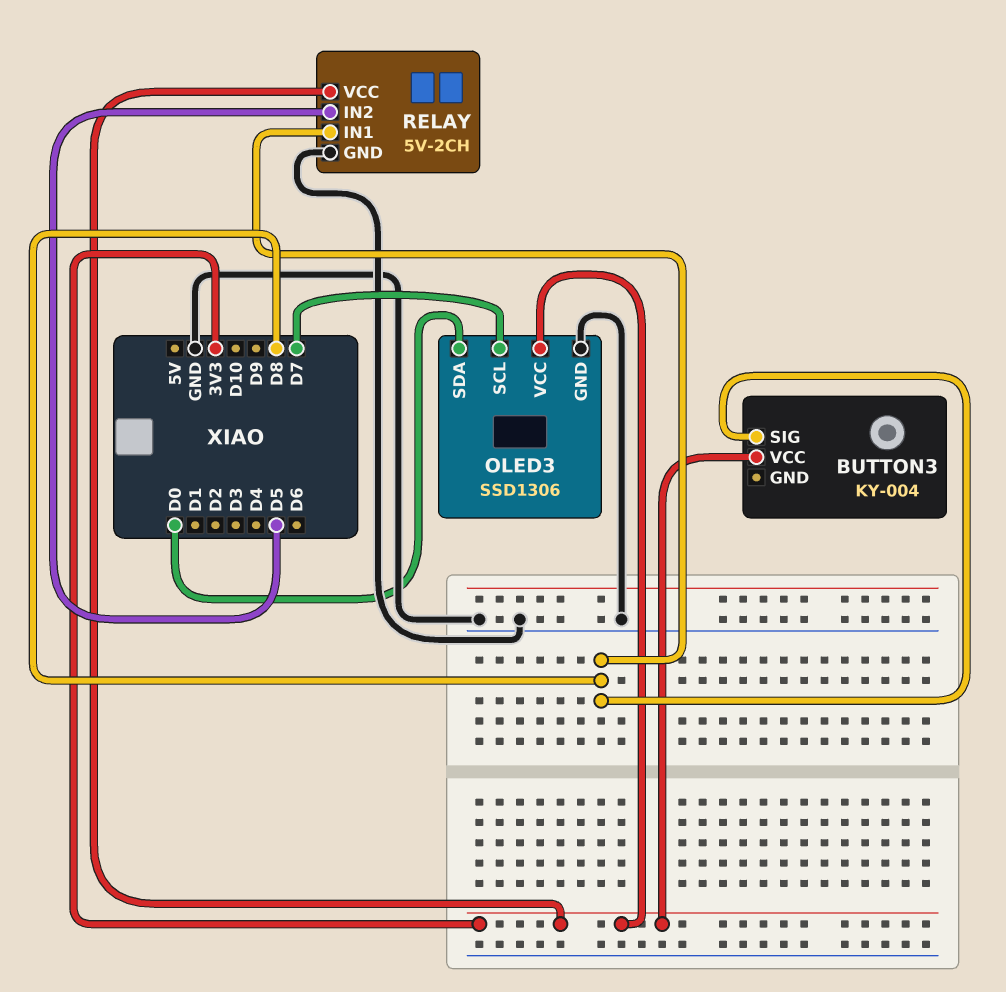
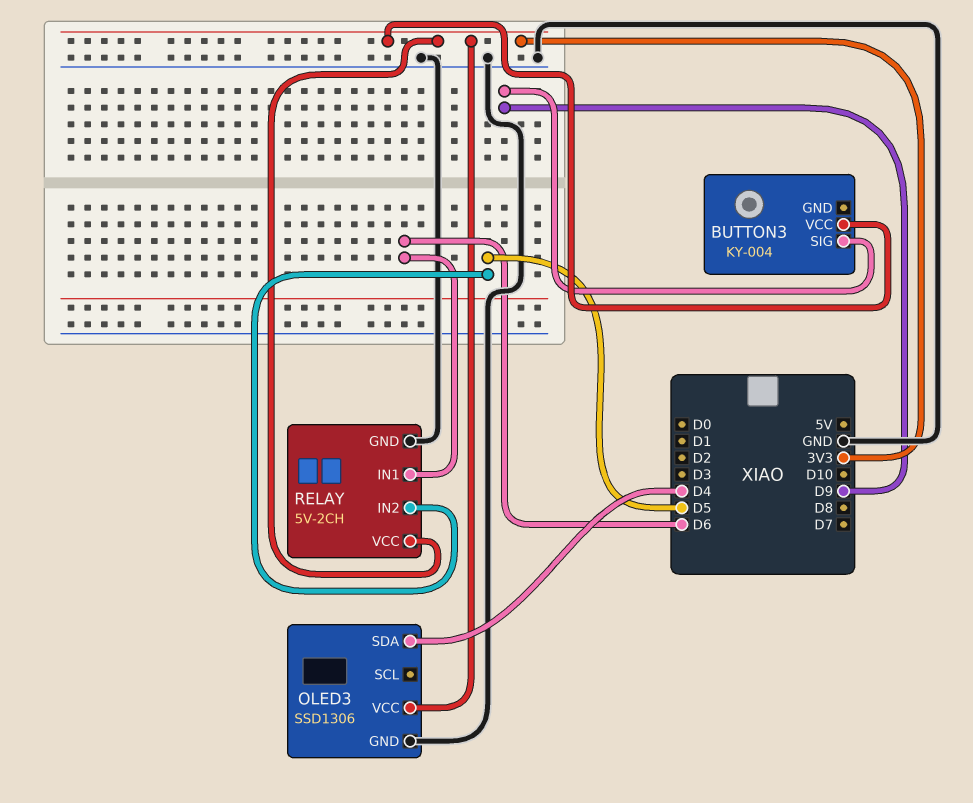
BUTTON3 pin SIG: D8 -> D9
OLED3 pin SCL: D7 -> none
OLED3 pin SDA: D0 -> D4
RELAY pin IN1: D8 -> D6

